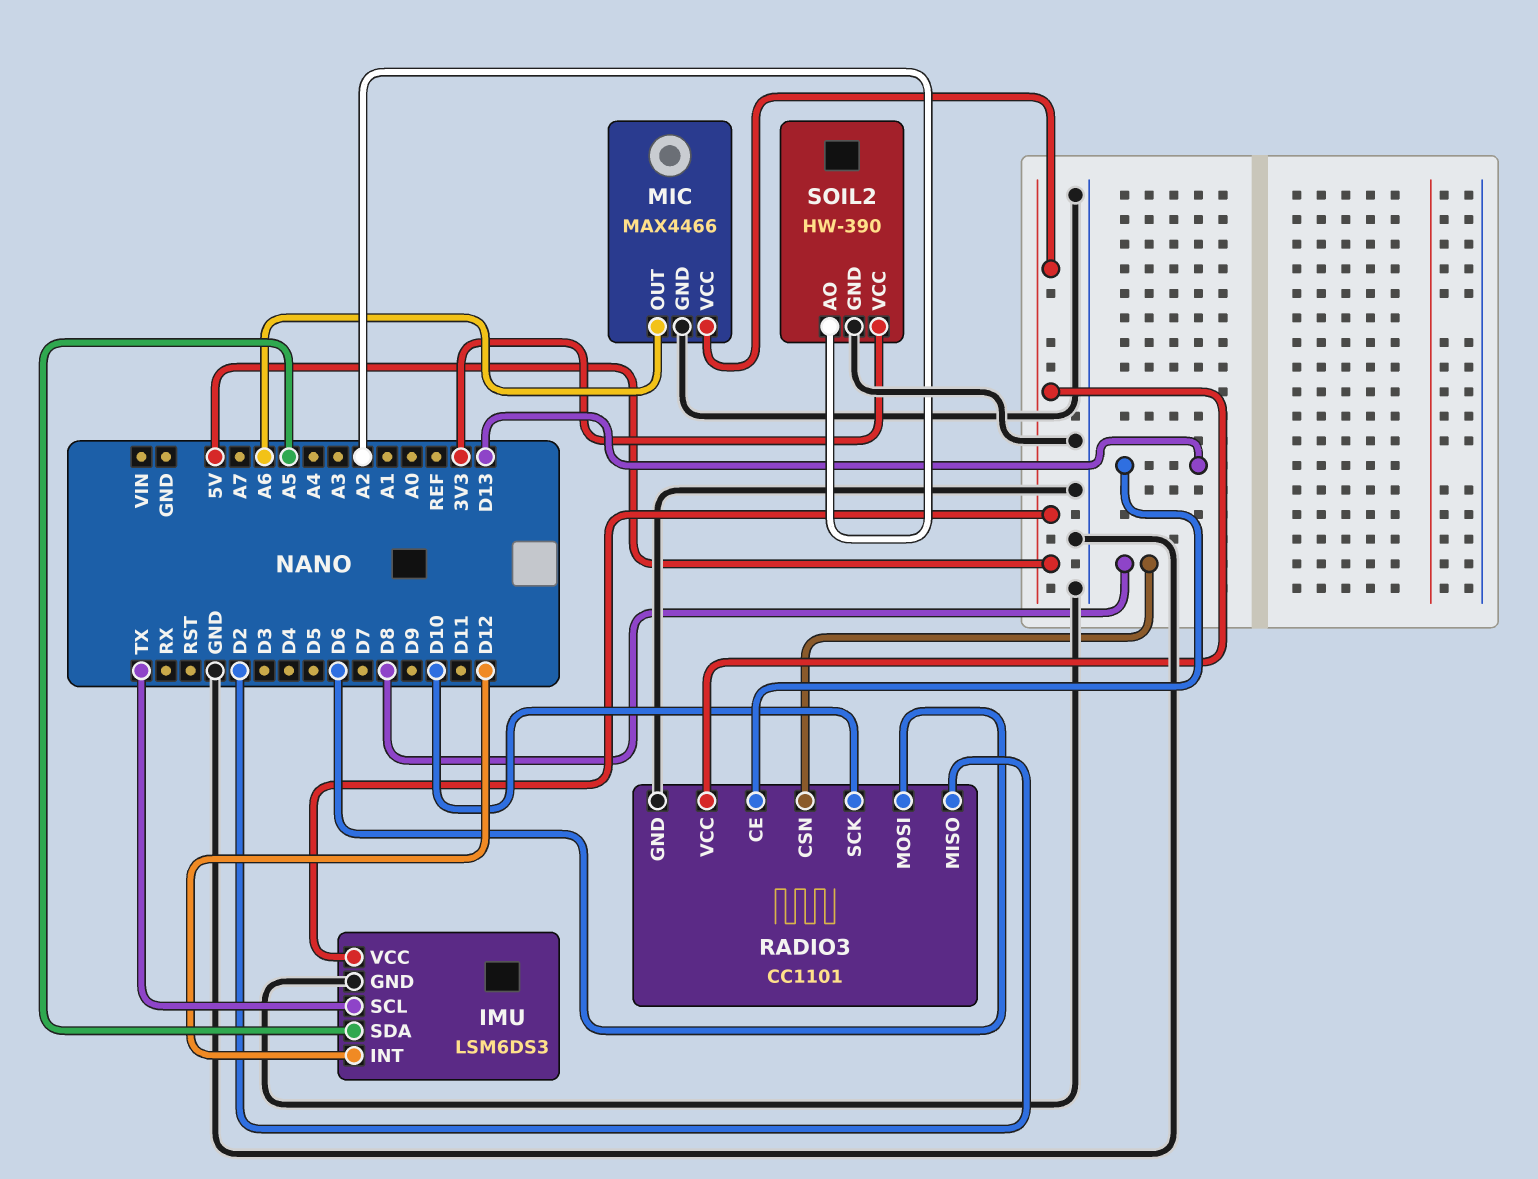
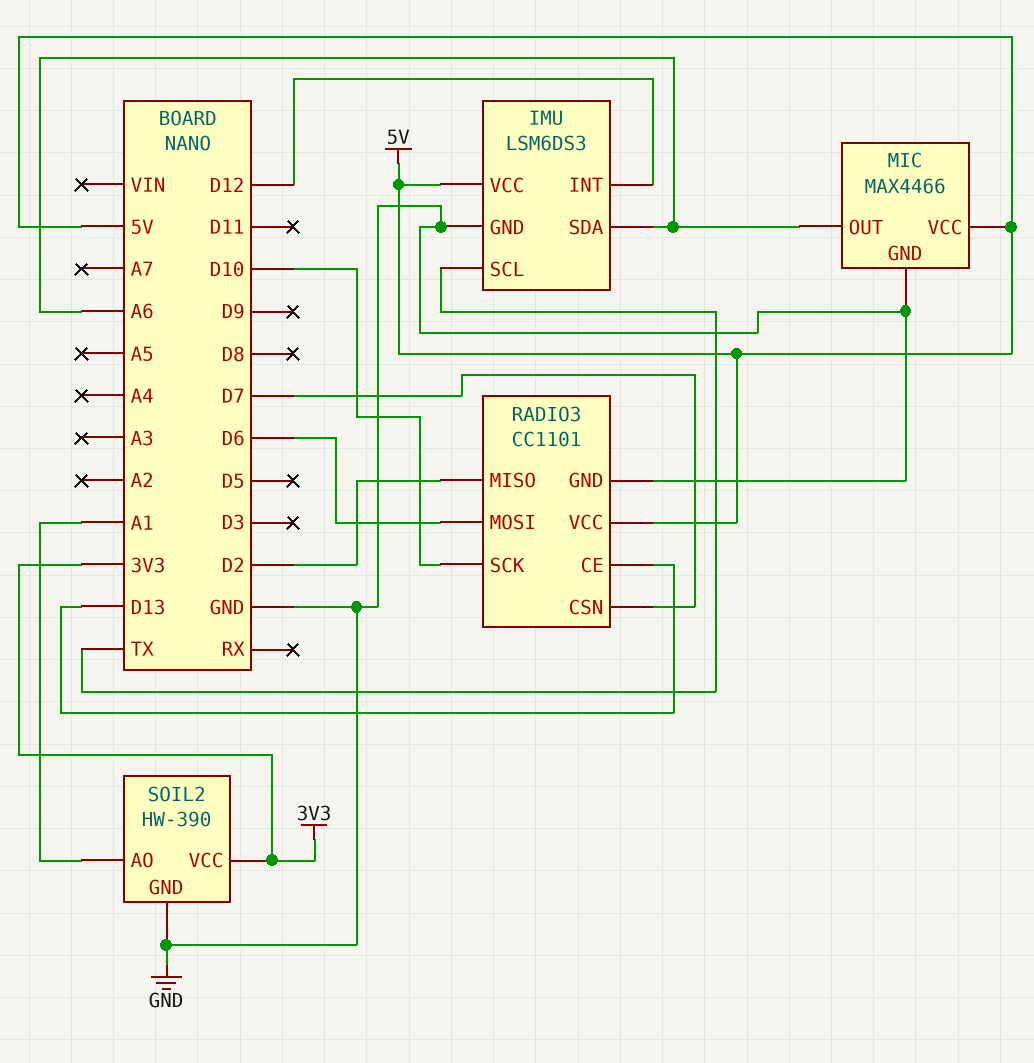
IMU pin SDA: A5 -> A6
RADIO3 pin CSN: D8 -> D7
SOIL2 pin AO: A2 -> A1

